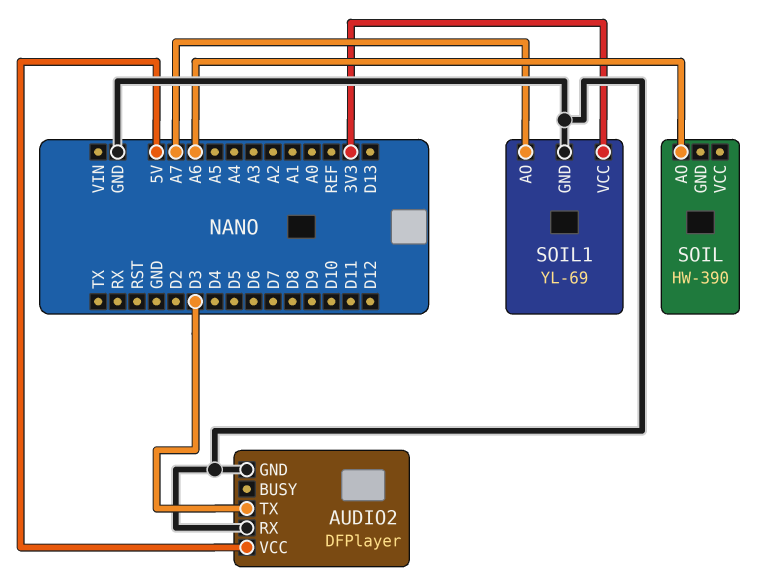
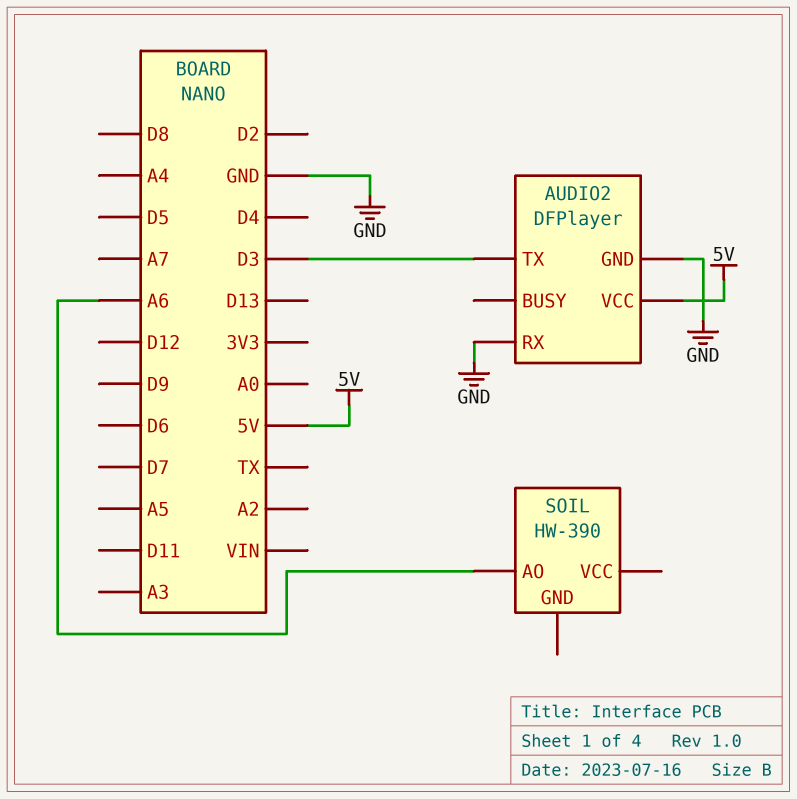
SOIL1: YL-69 -> none
SOIL1 pin AO: A7 -> none
SOIL1 pin GND: GND -> none
SOIL1 pin VCC: 3V3 -> none

